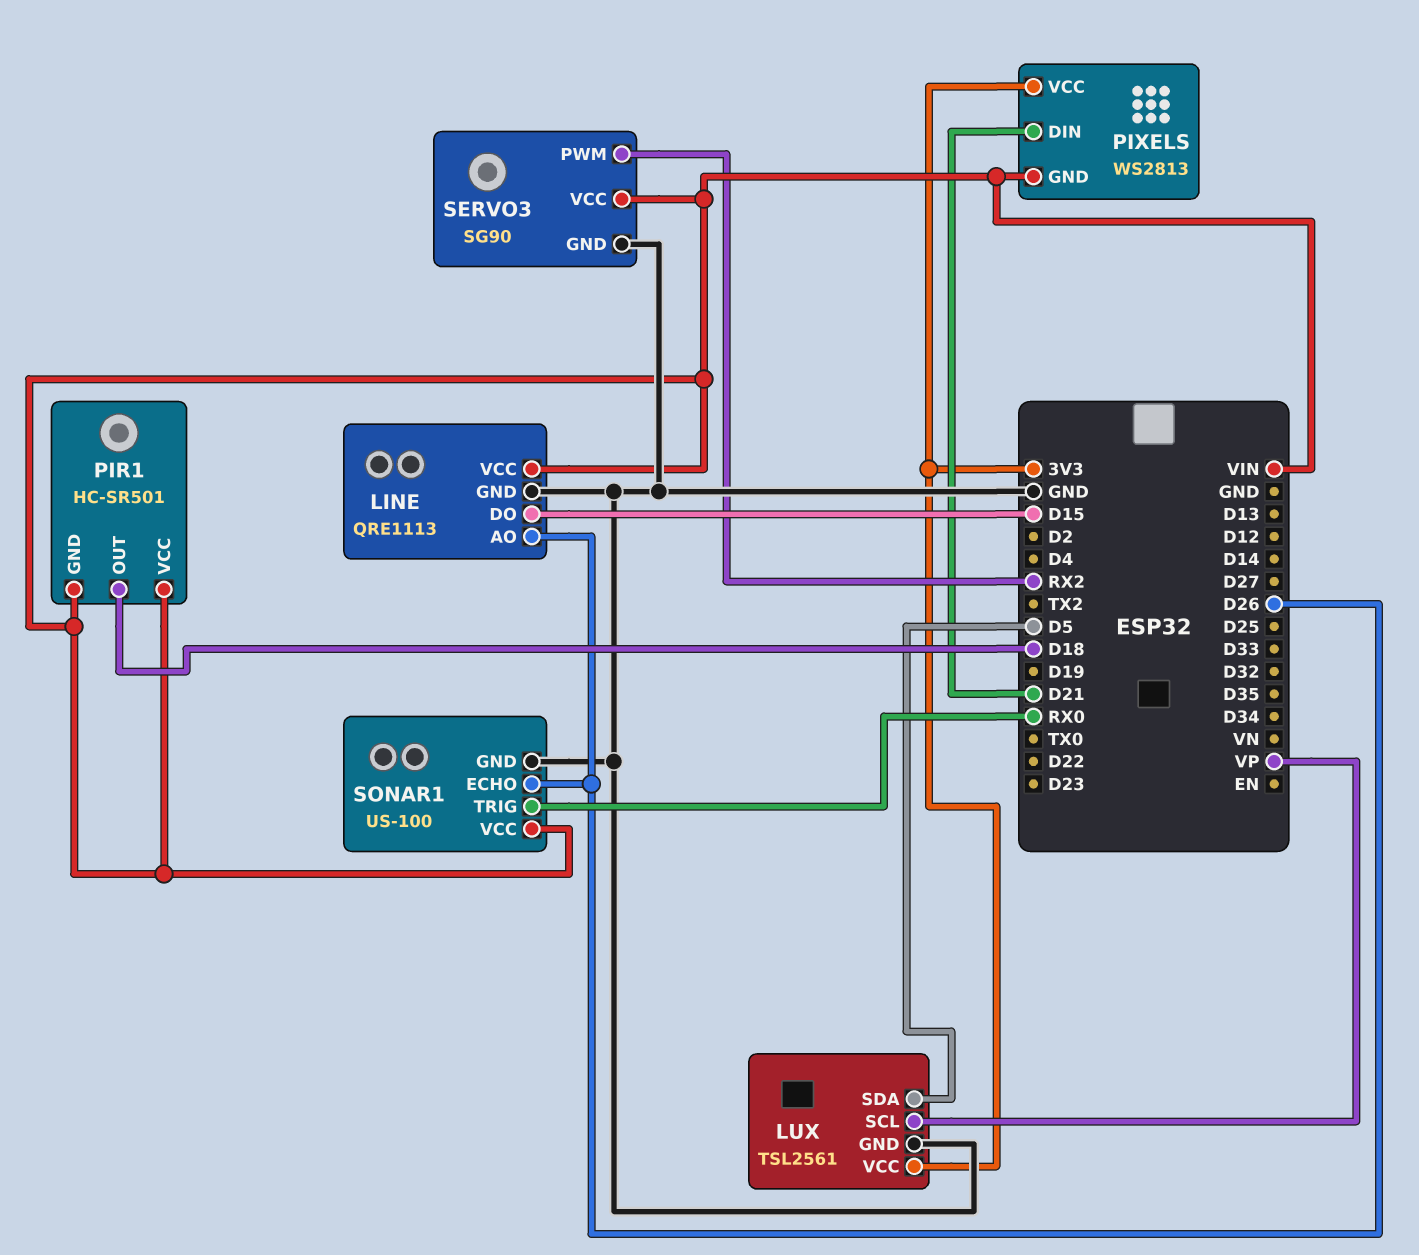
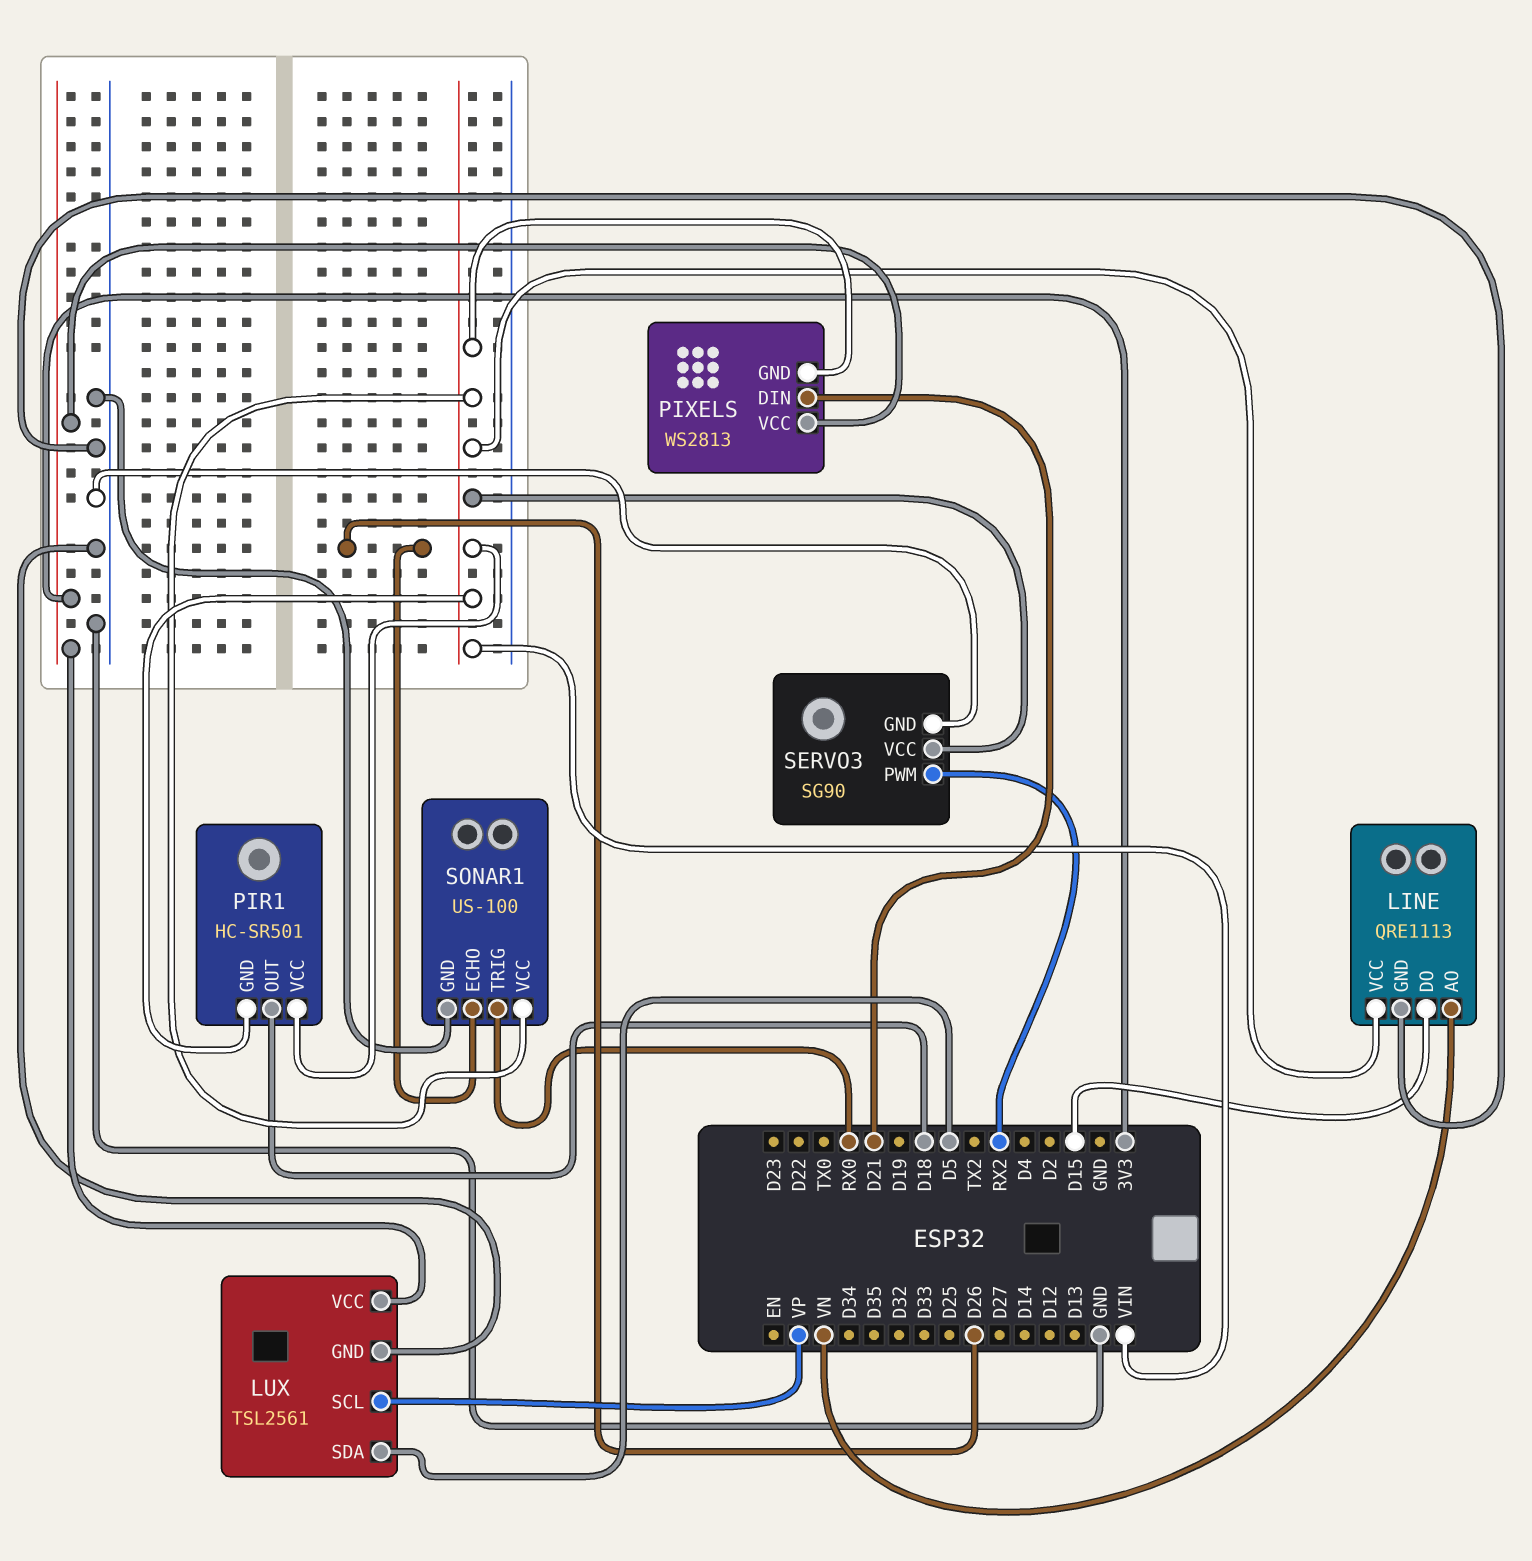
LINE pin AO: D26 -> VN

